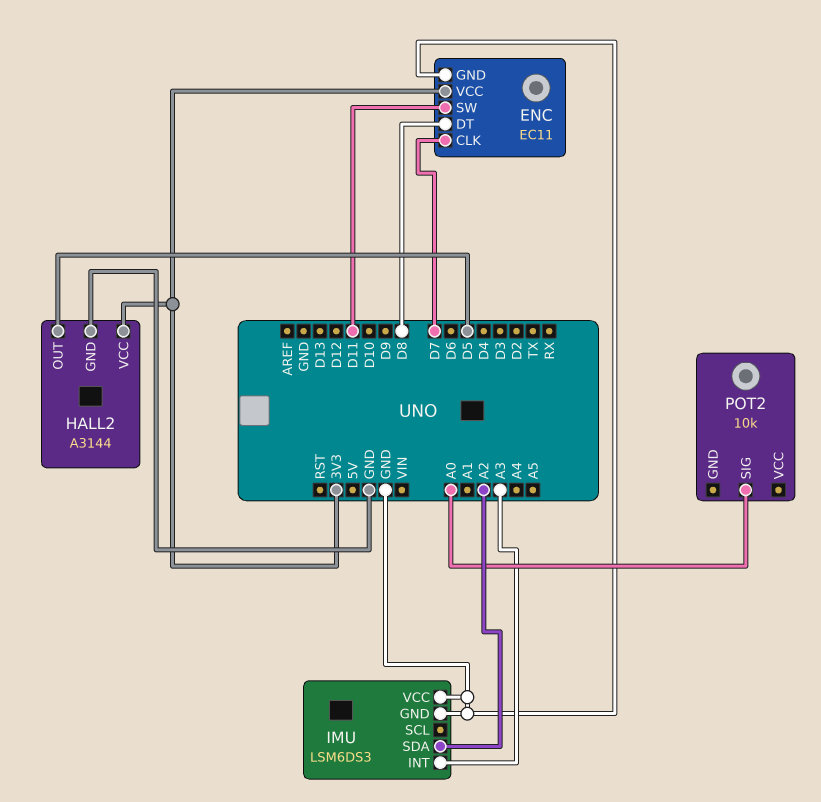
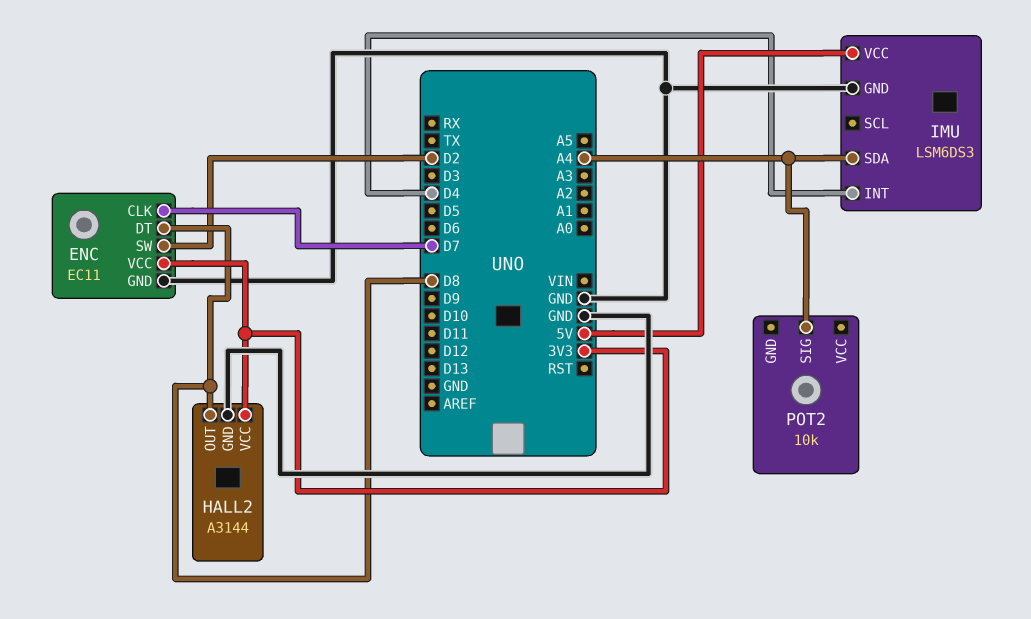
ENC pin SW: D11 -> D2
HALL2 pin OUT: D5 -> D8
IMU pin INT: A3 -> D4
IMU pin SDA: A2 -> A4
IMU pin VCC: GND -> 5V
POT2 pin SIG: A0 -> A4

